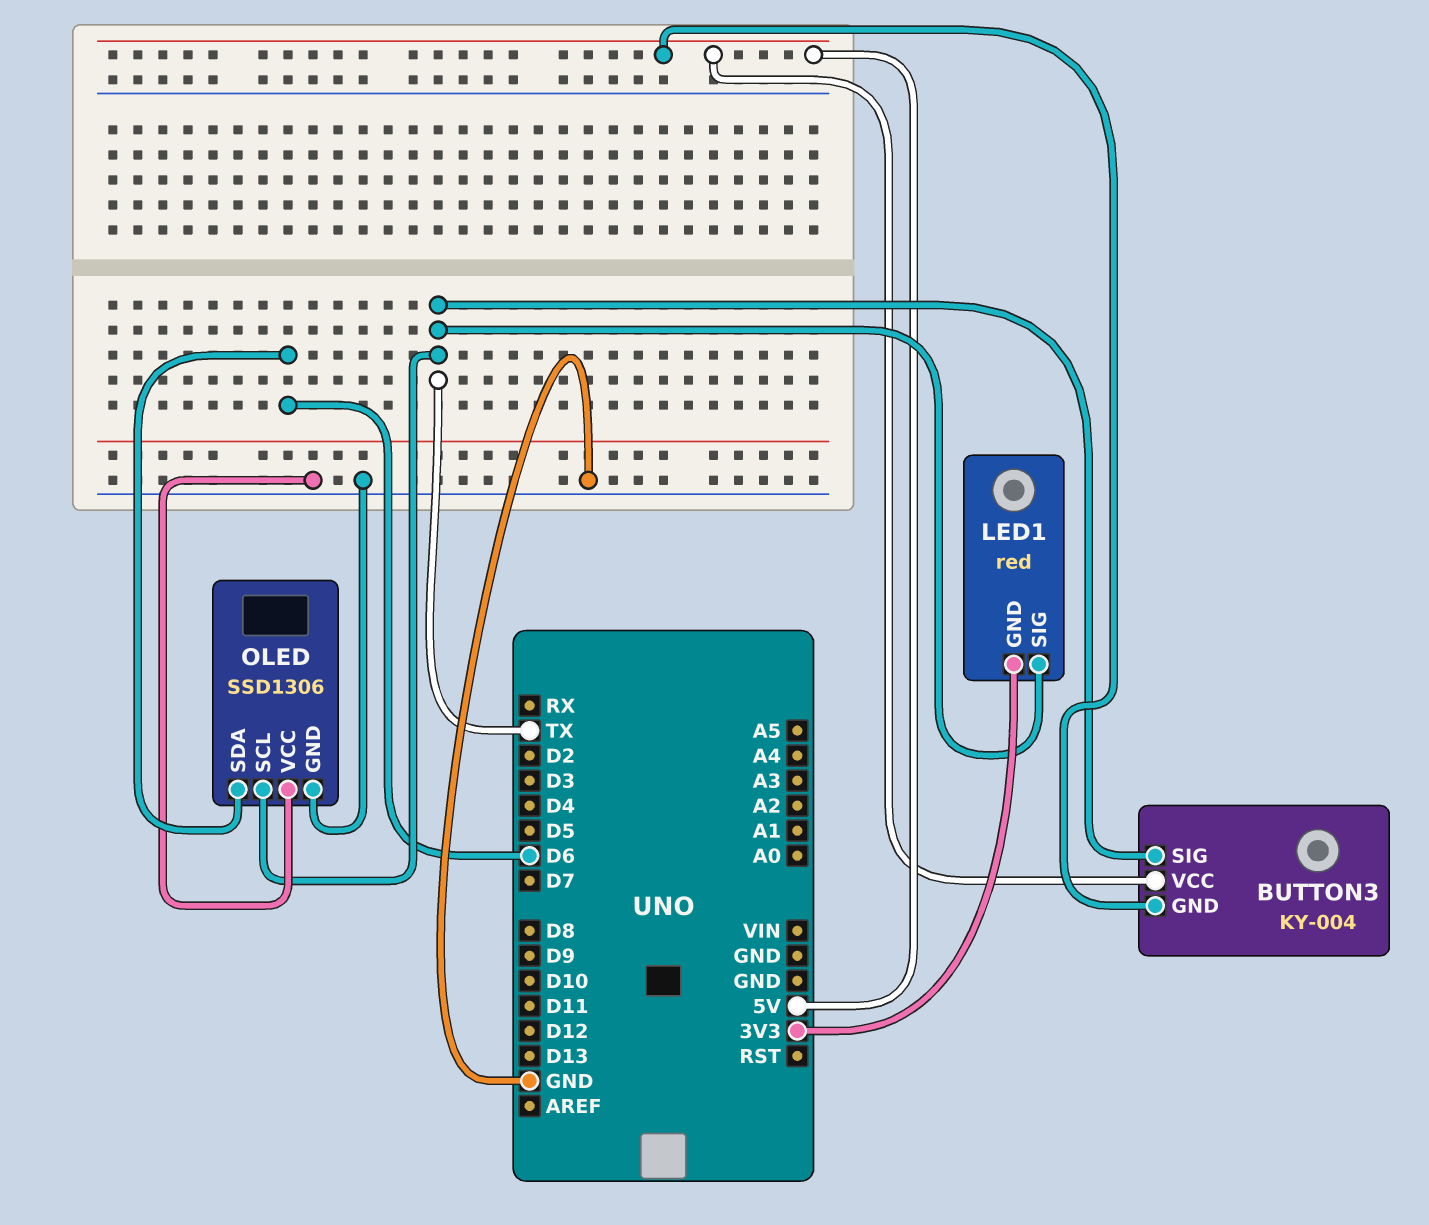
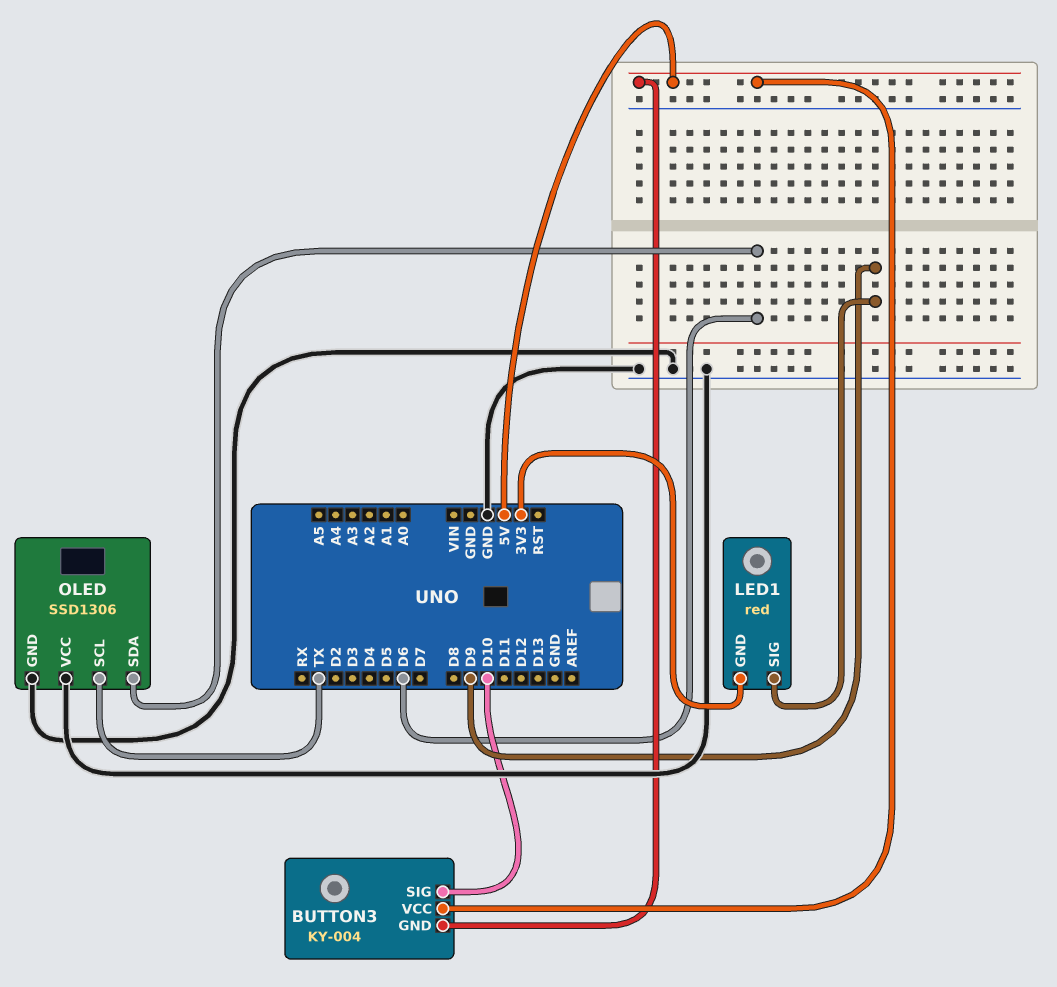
BUTTON3 pin SIG: TX -> D10
LED1 pin SIG: TX -> D9

